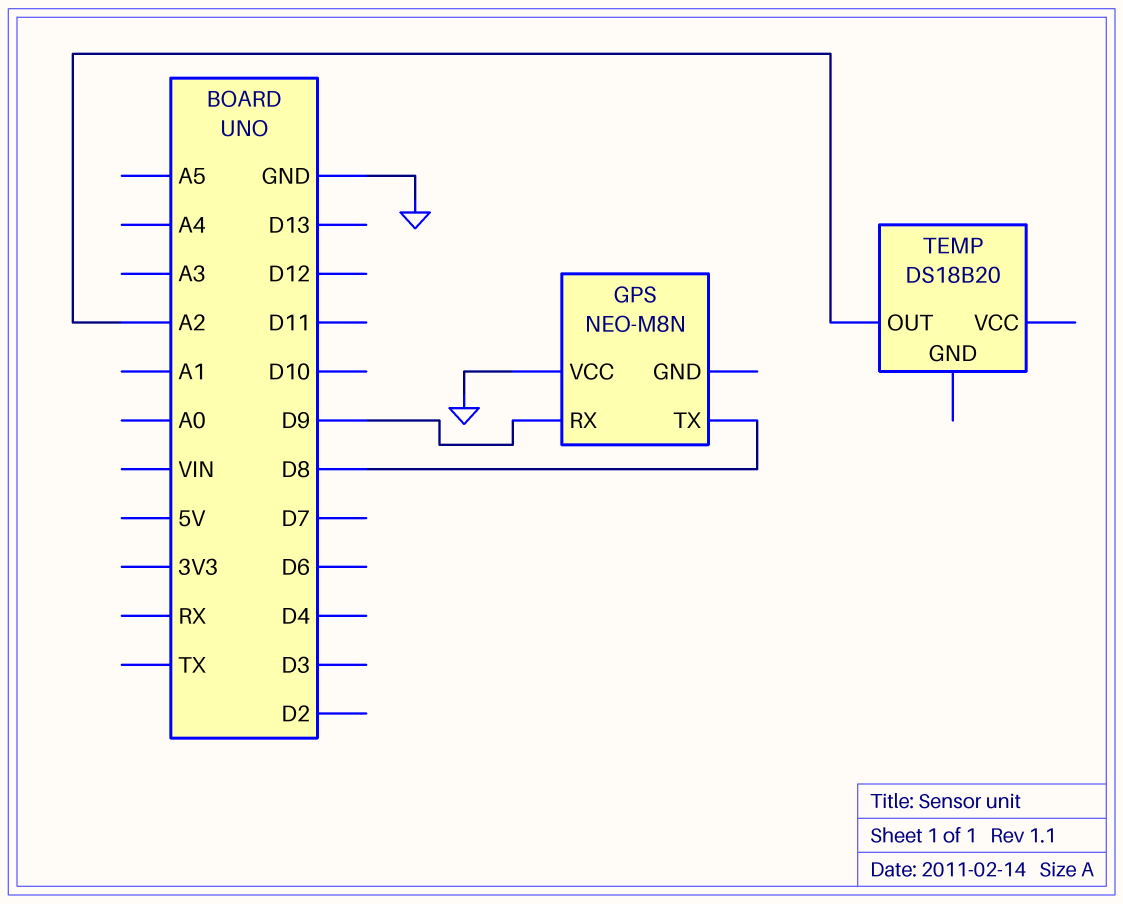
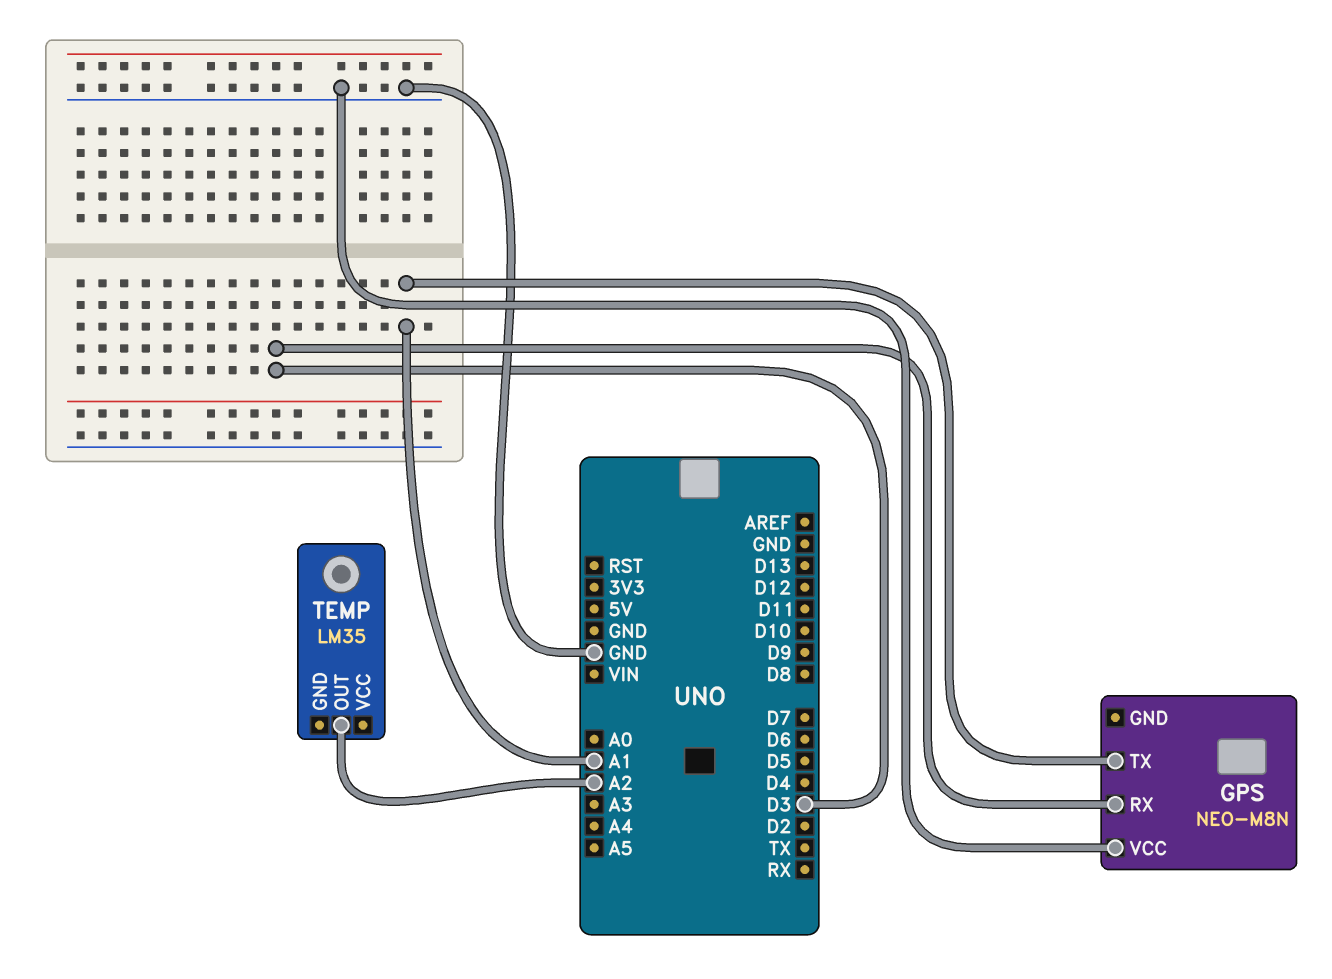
GPS pin RX: D9 -> D3
GPS pin TX: D8 -> A1
TEMP: DS18B20 -> LM35

